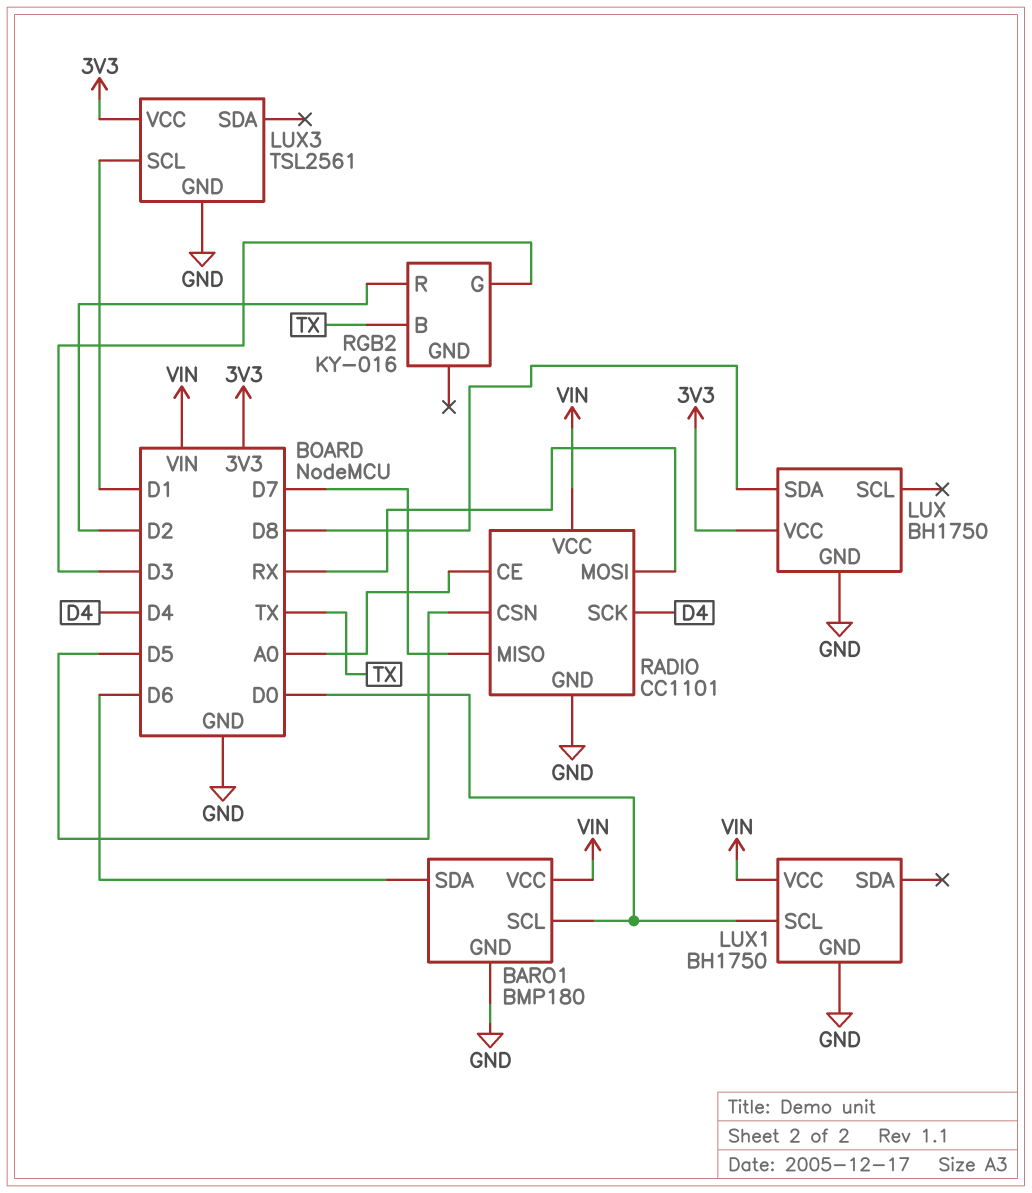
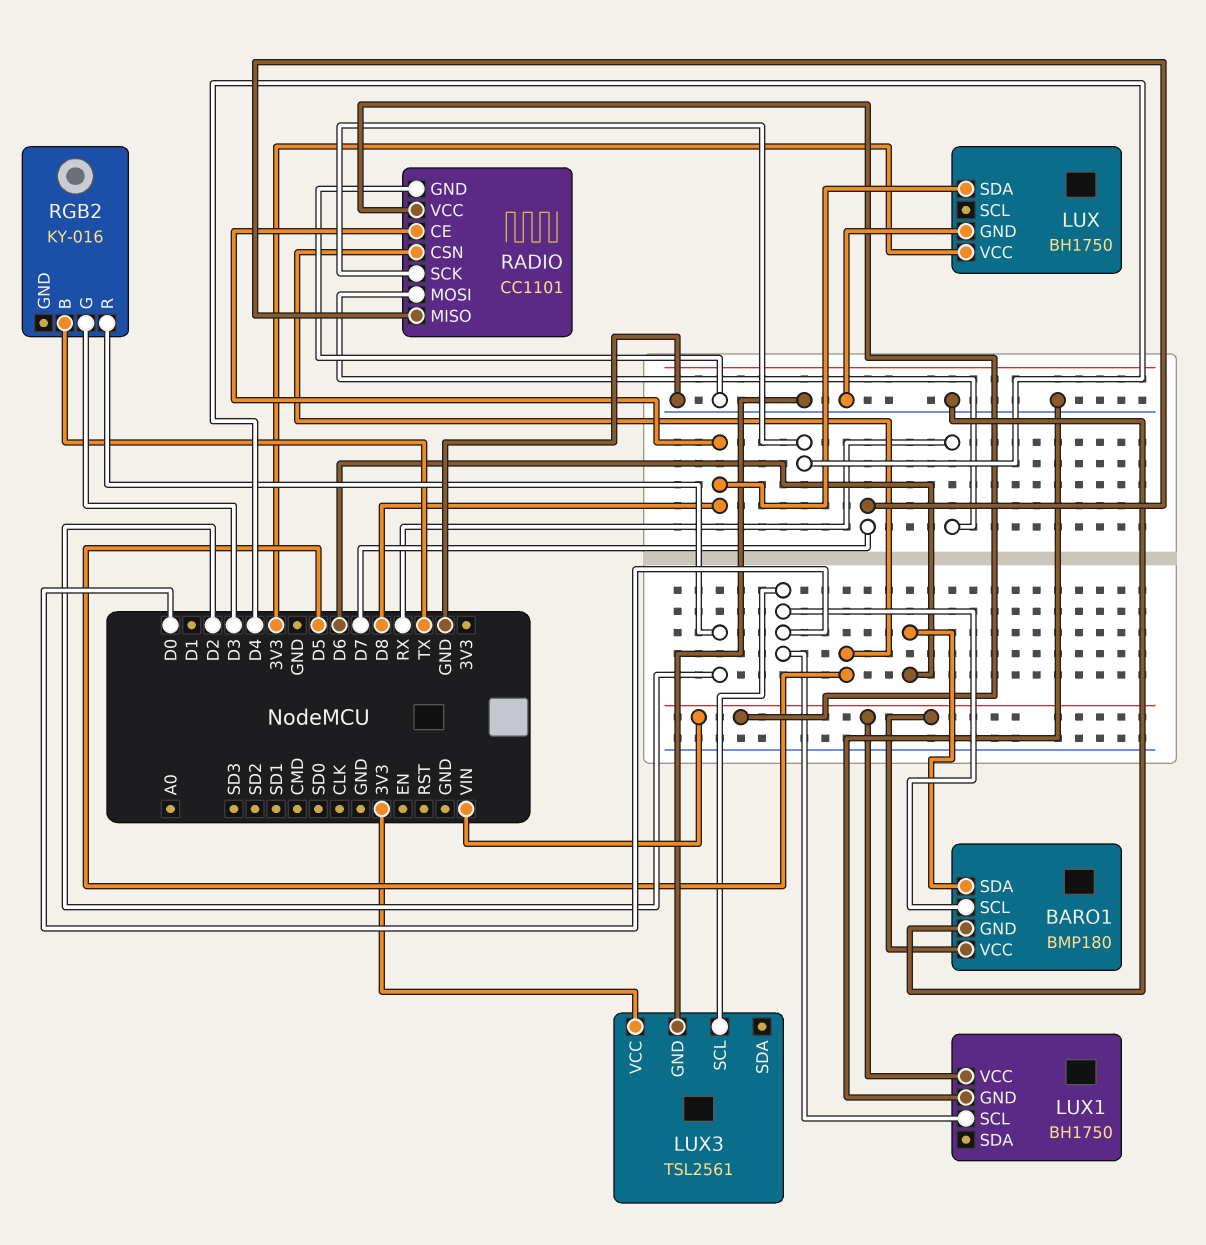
LUX3 pin SCL: D1 -> D0
RADIO pin CE: A0 -> D8

